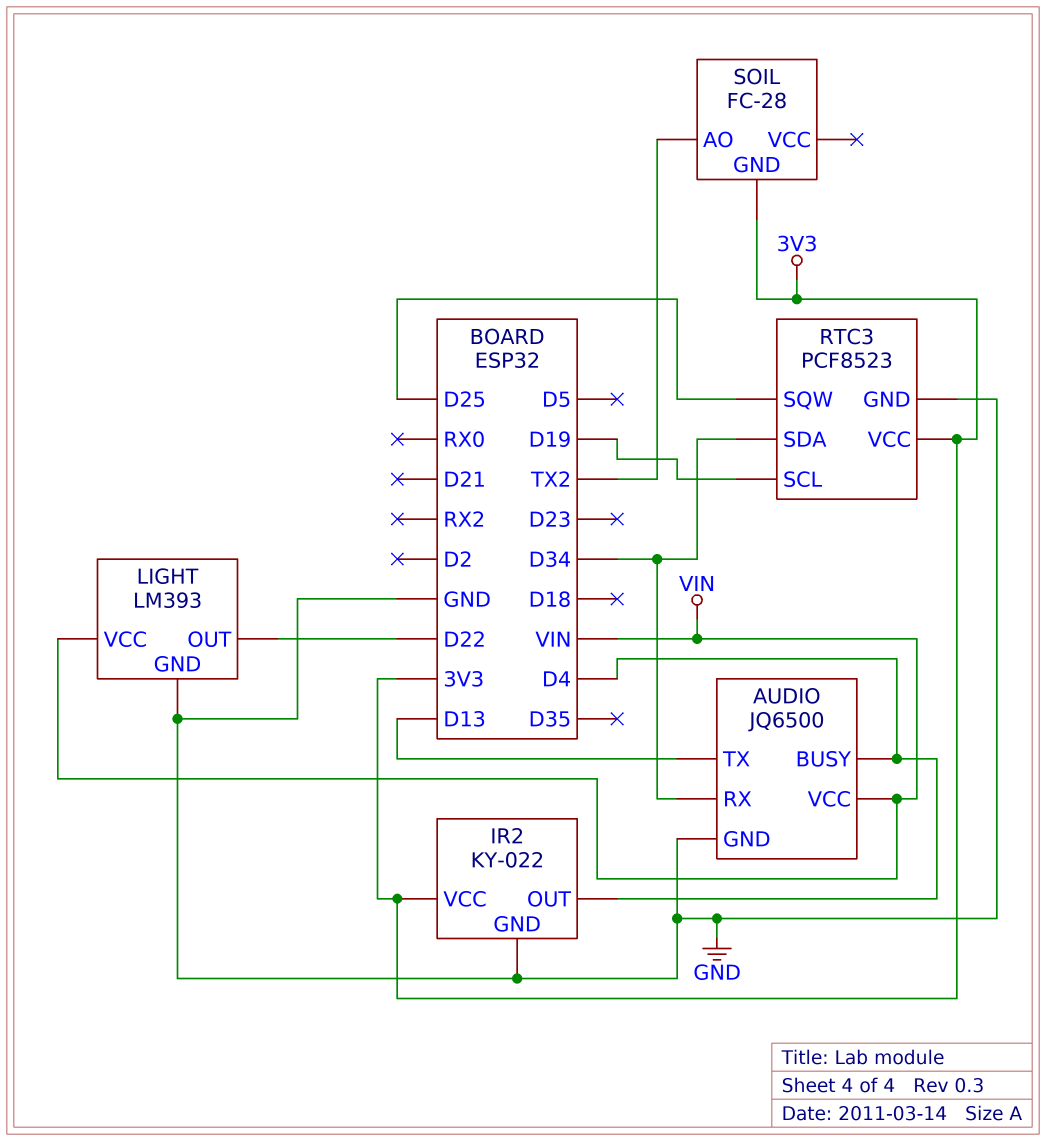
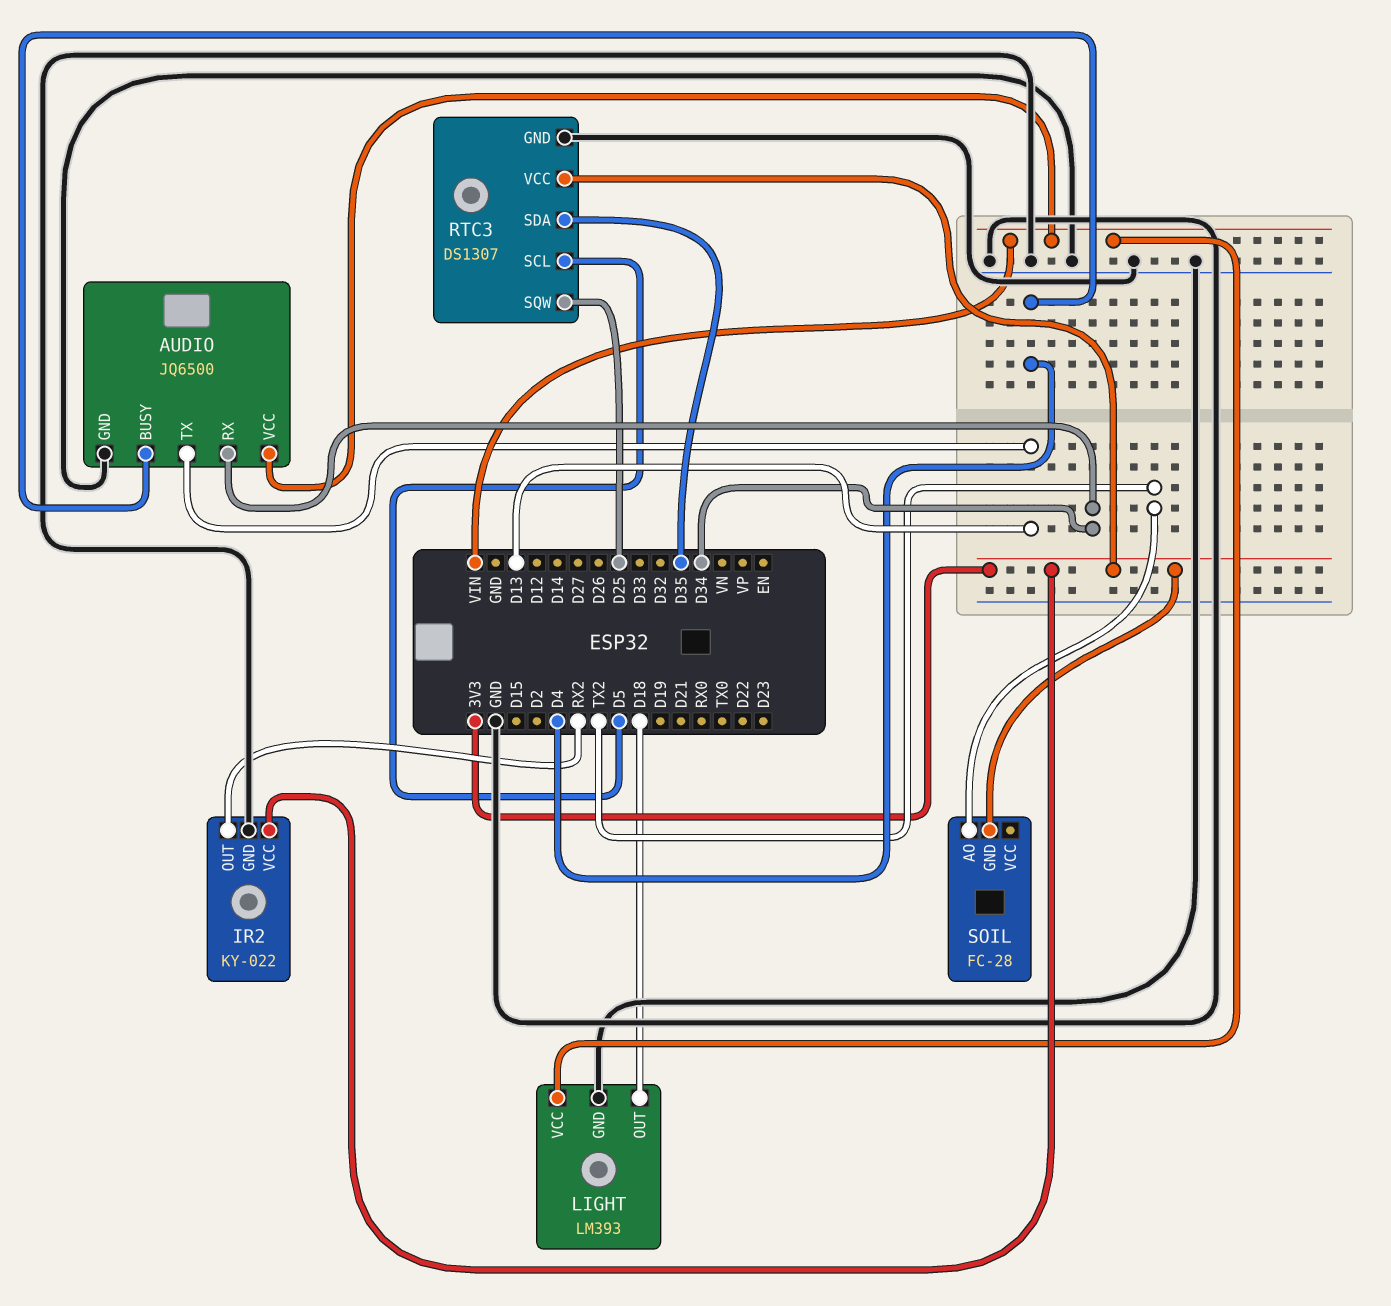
IR2 pin OUT: D4 -> RX2
LIGHT pin OUT: D22 -> D18
RTC3: PCF8523 -> DS1307
RTC3 pin SCL: D19 -> D5
RTC3 pin SDA: D34 -> D35

